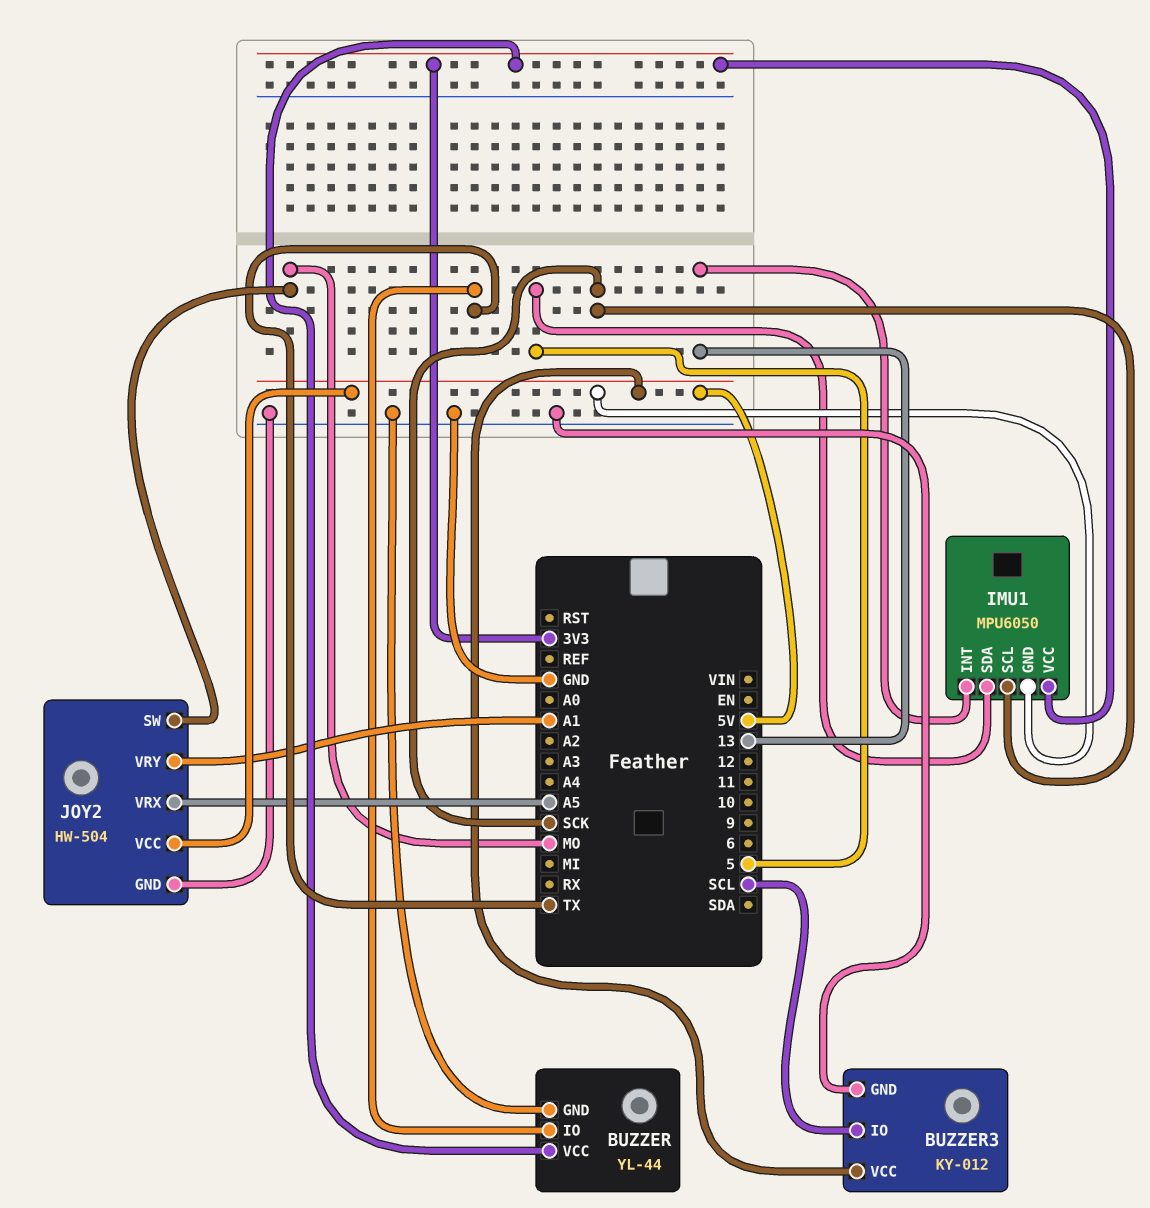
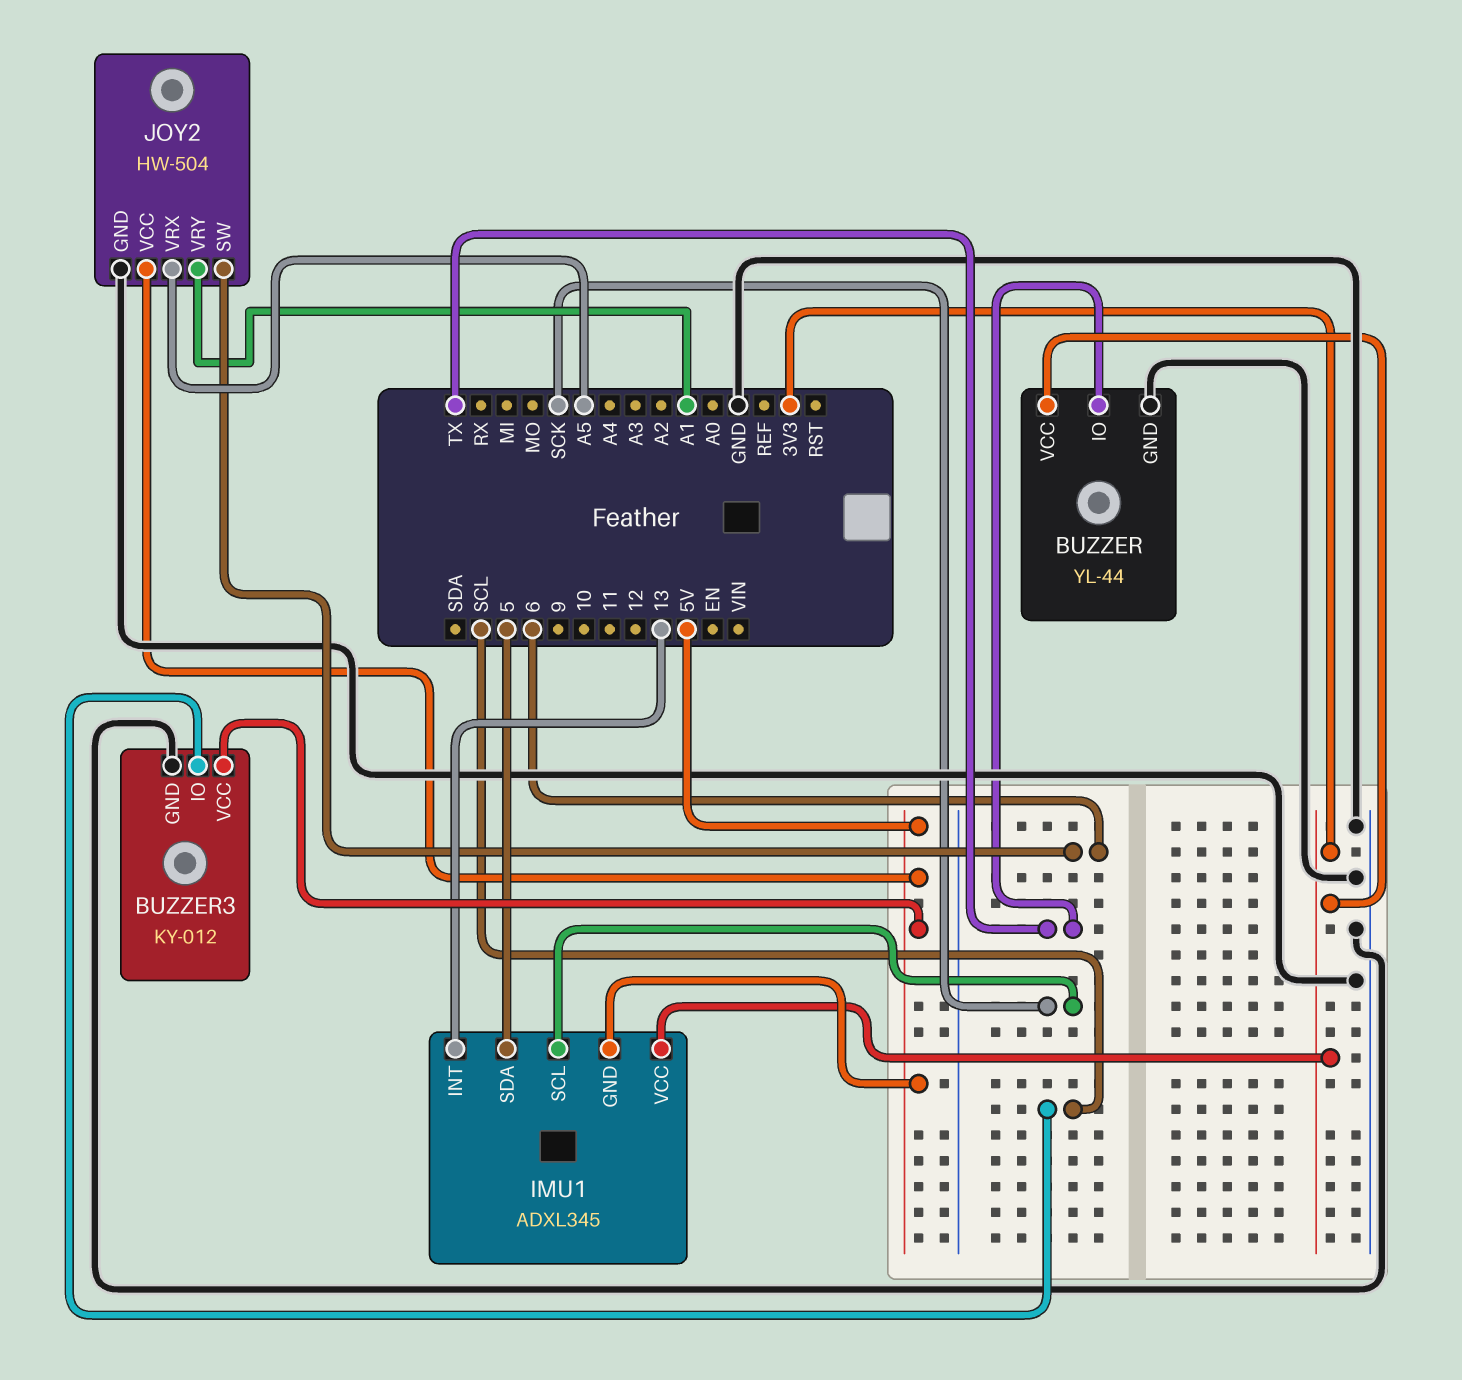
IMU1: MPU6050 -> ADXL345
JOY2 pin SW: MO -> 6

